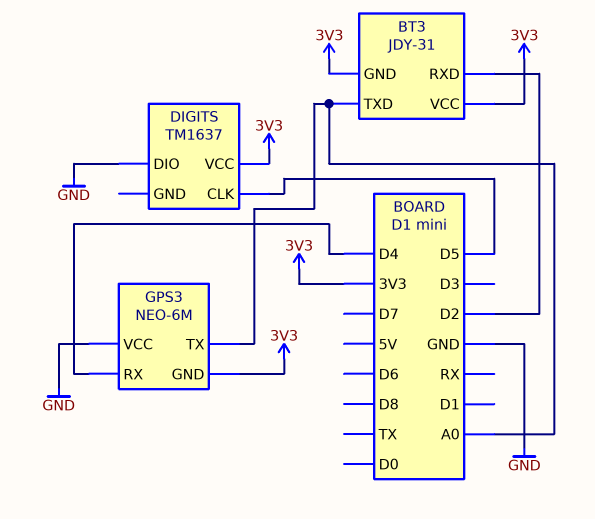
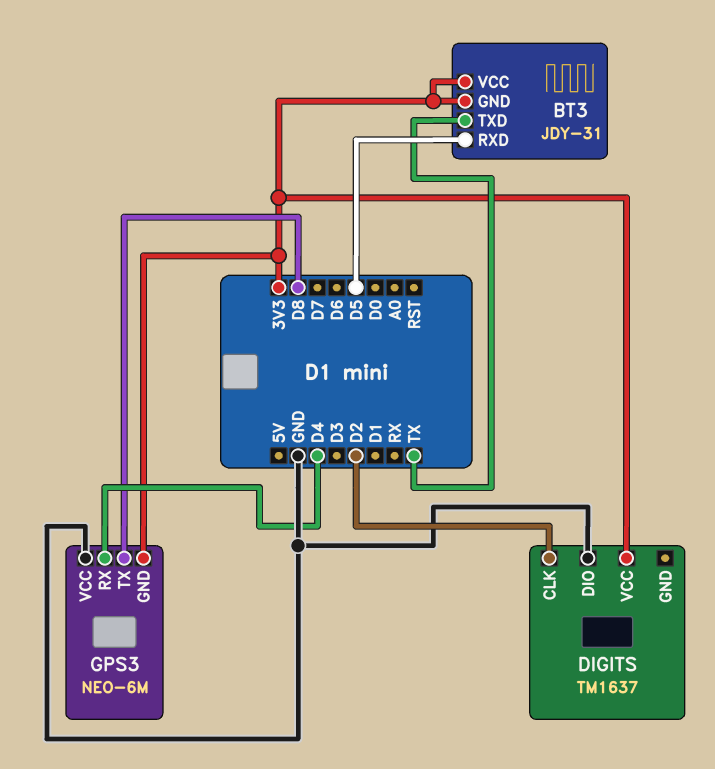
BT3 pin RXD: D2 -> D5
BT3 pin TXD: A0 -> TX
DIGITS pin CLK: D5 -> D2
GPS3 pin TX: A0 -> D8

